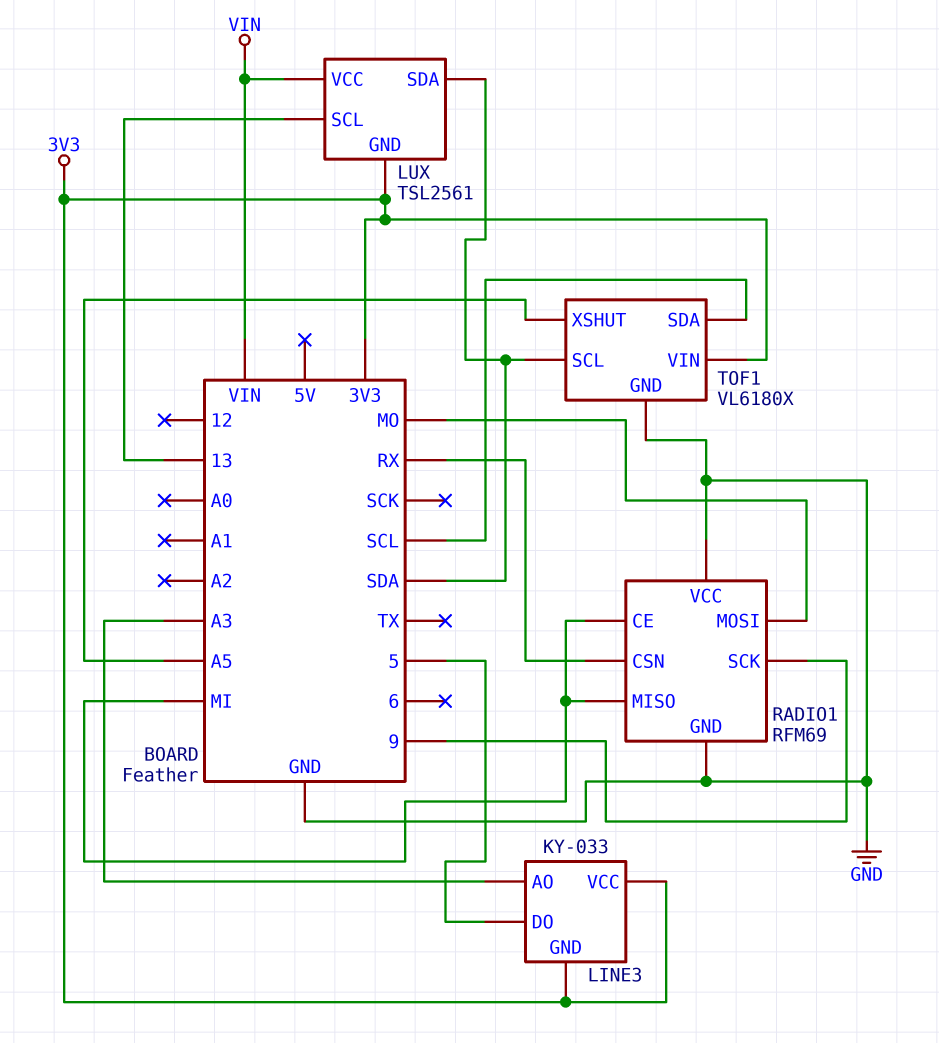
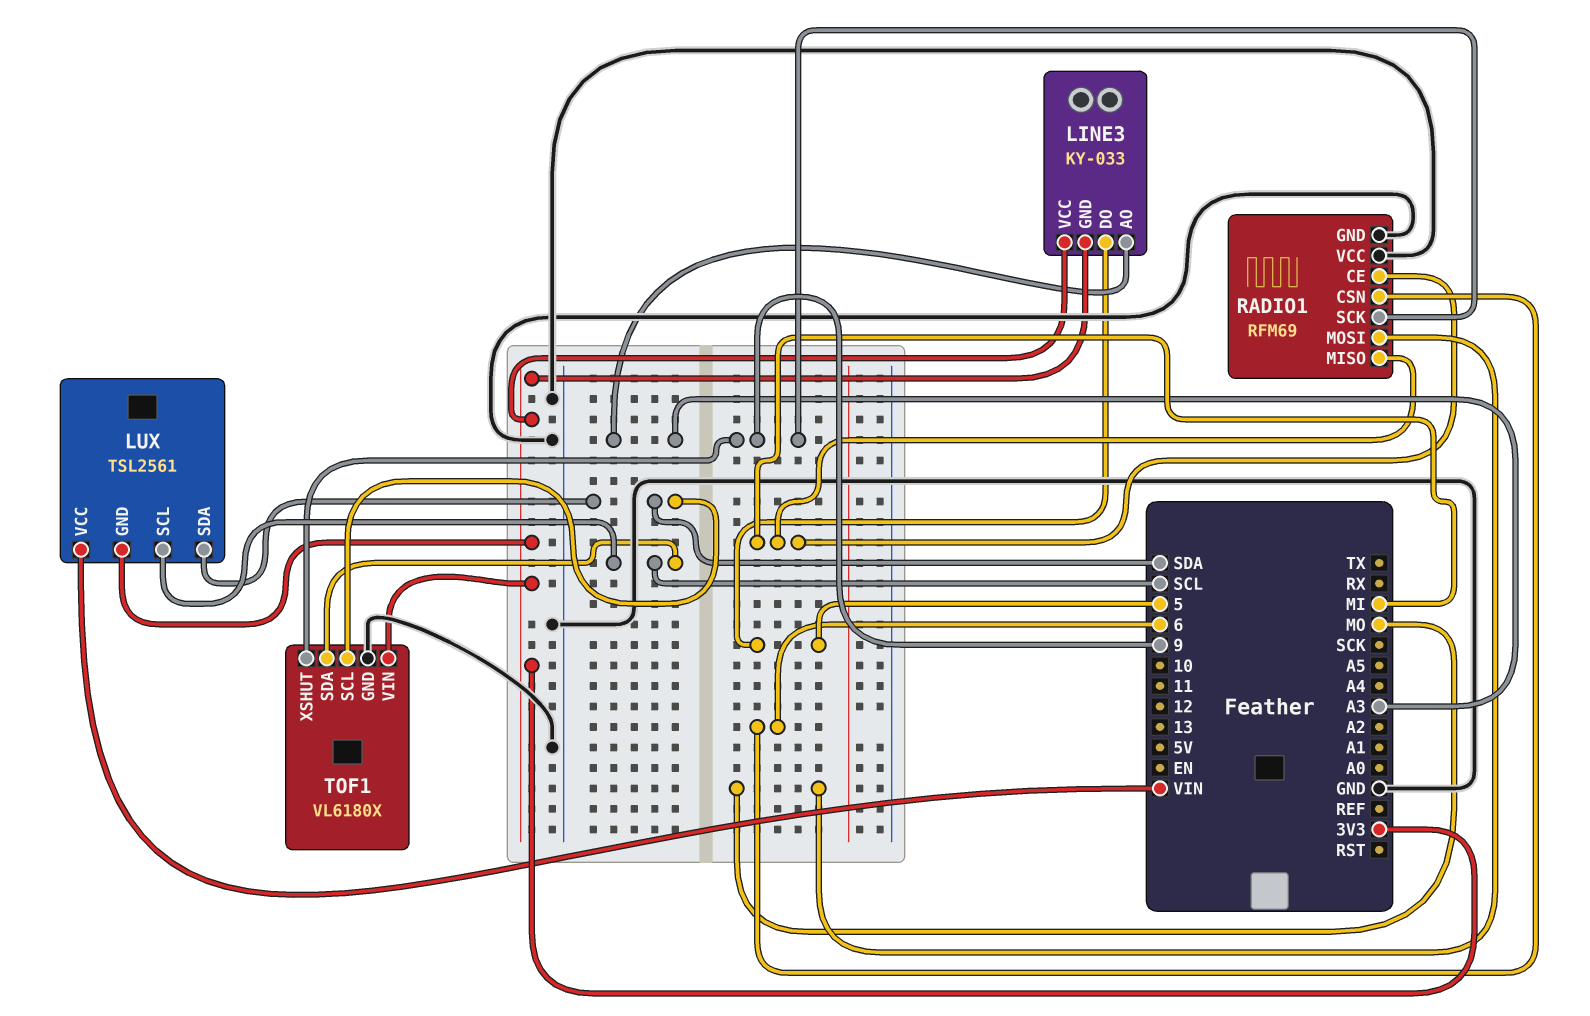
LUX pin SCL: 13 -> SCL
RADIO1 pin CSN: RX -> 6
TOF1 pin XSHUT: A5 -> 9

